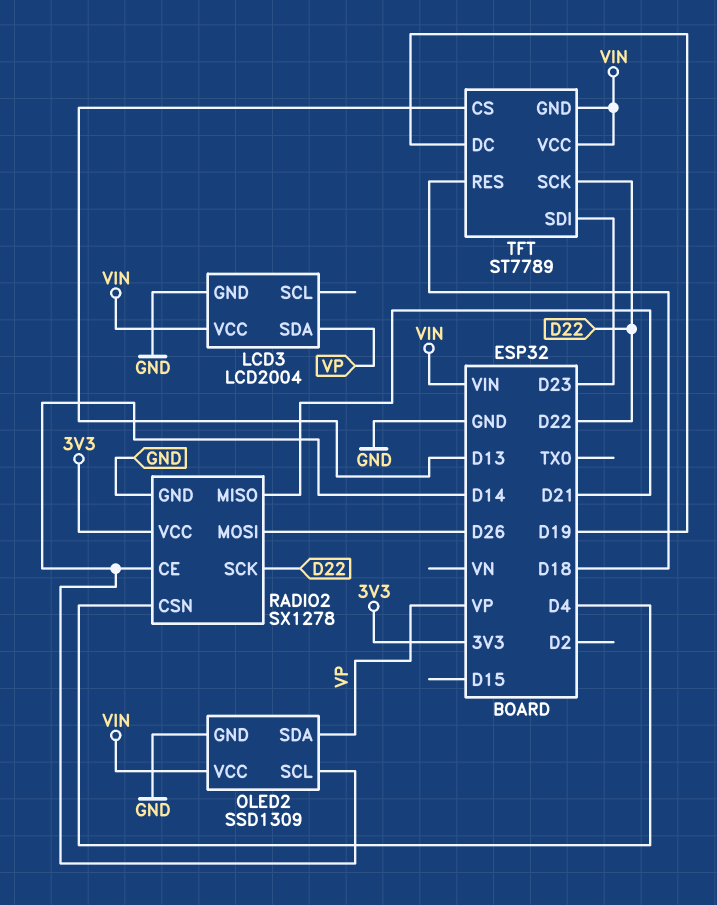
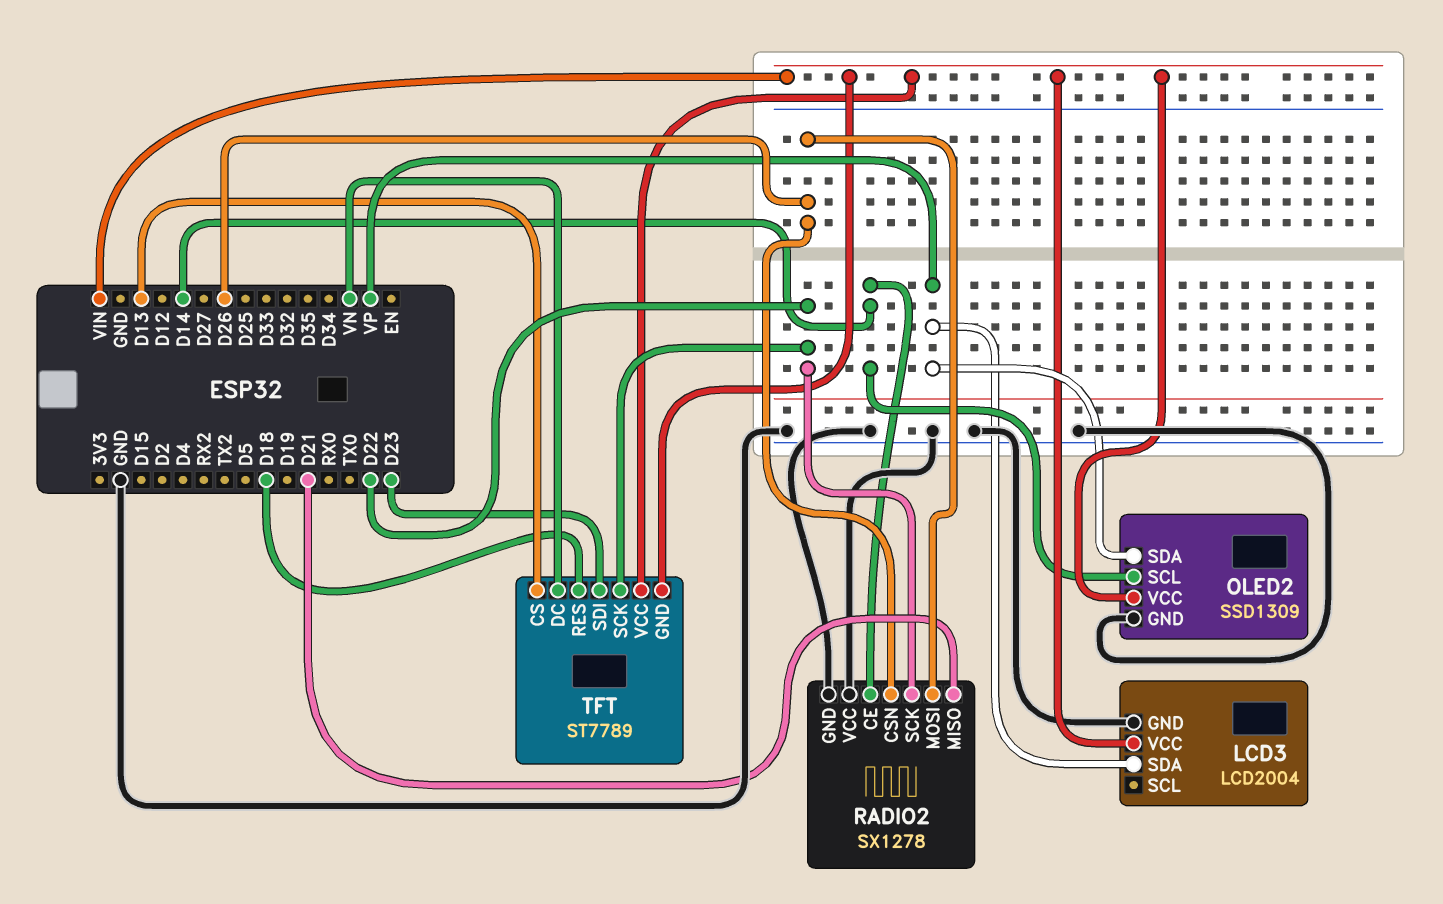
RADIO2 pin CSN: D4 -> D26
RADIO2 pin VCC: 3V3 -> GND
TFT pin DC: D19 -> VN

